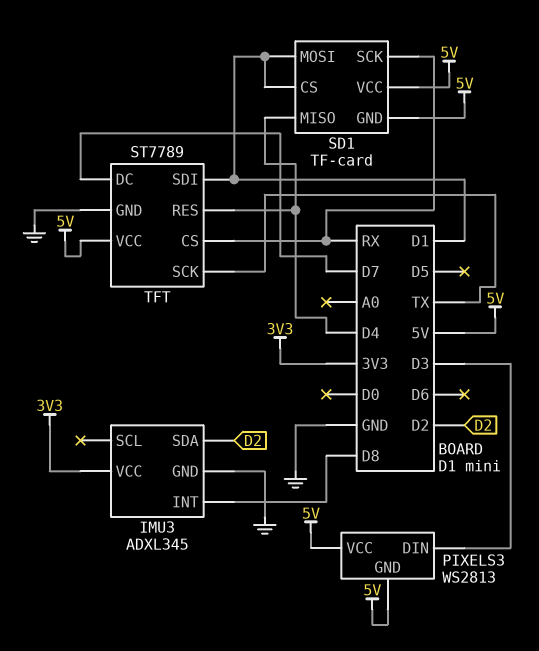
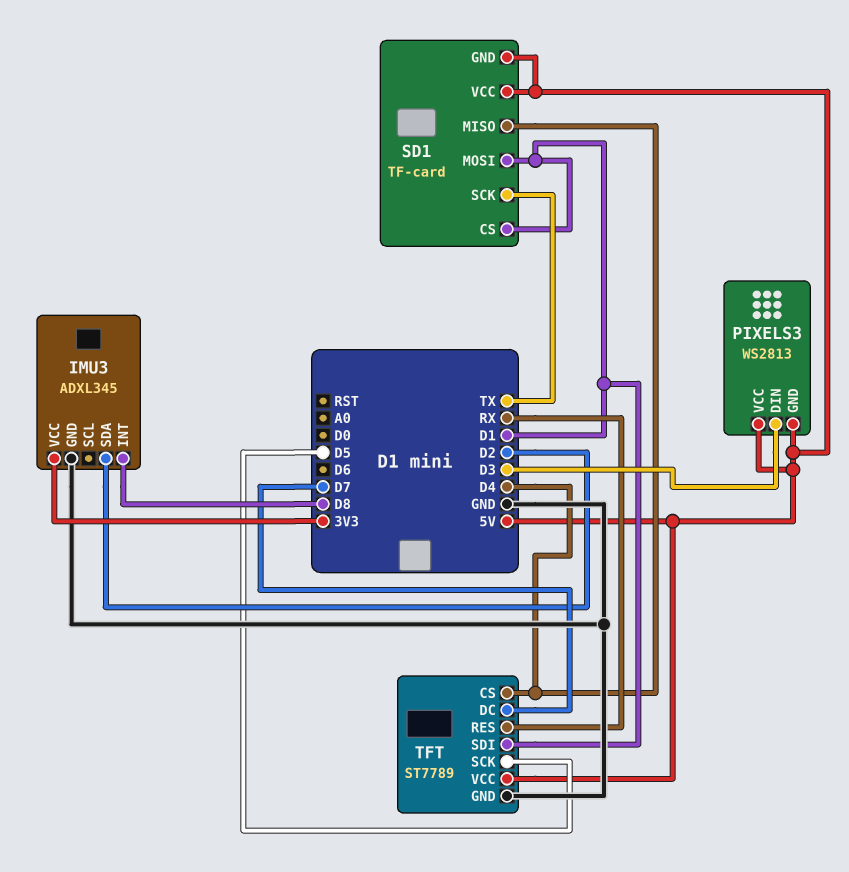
SD1 pin SCK: RX -> TX
TFT pin CS: RX -> D4
TFT pin RES: D4 -> RX
TFT pin SCK: TX -> D5

